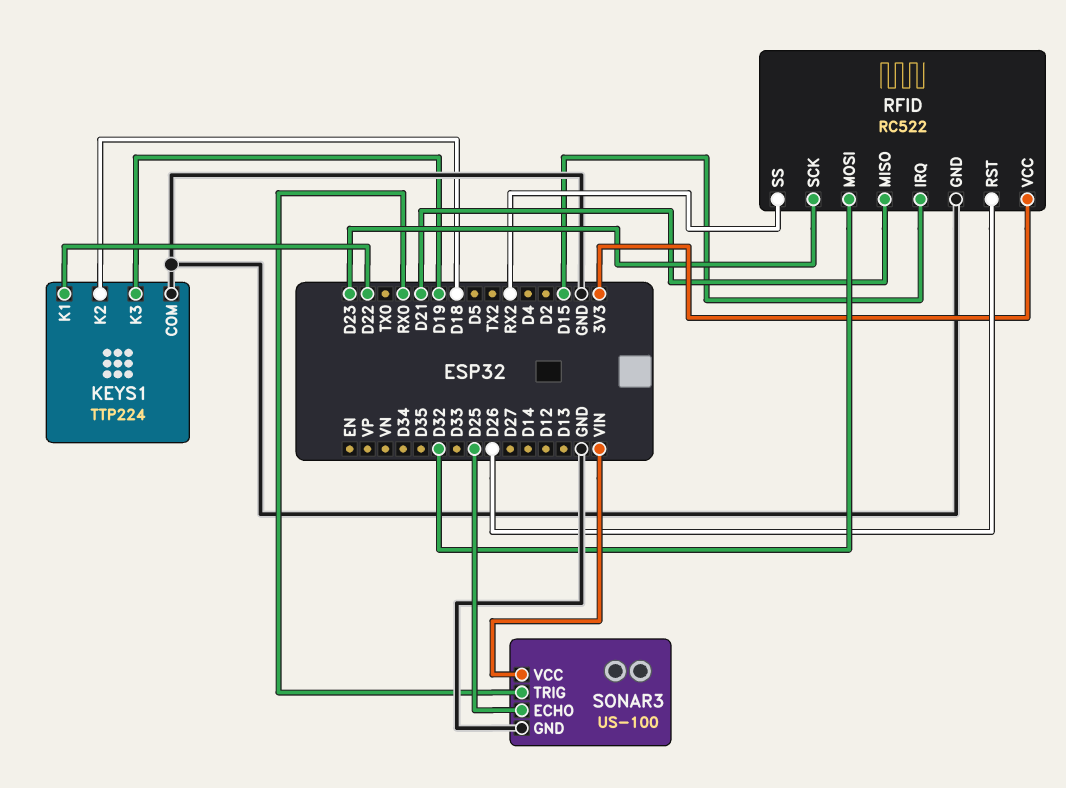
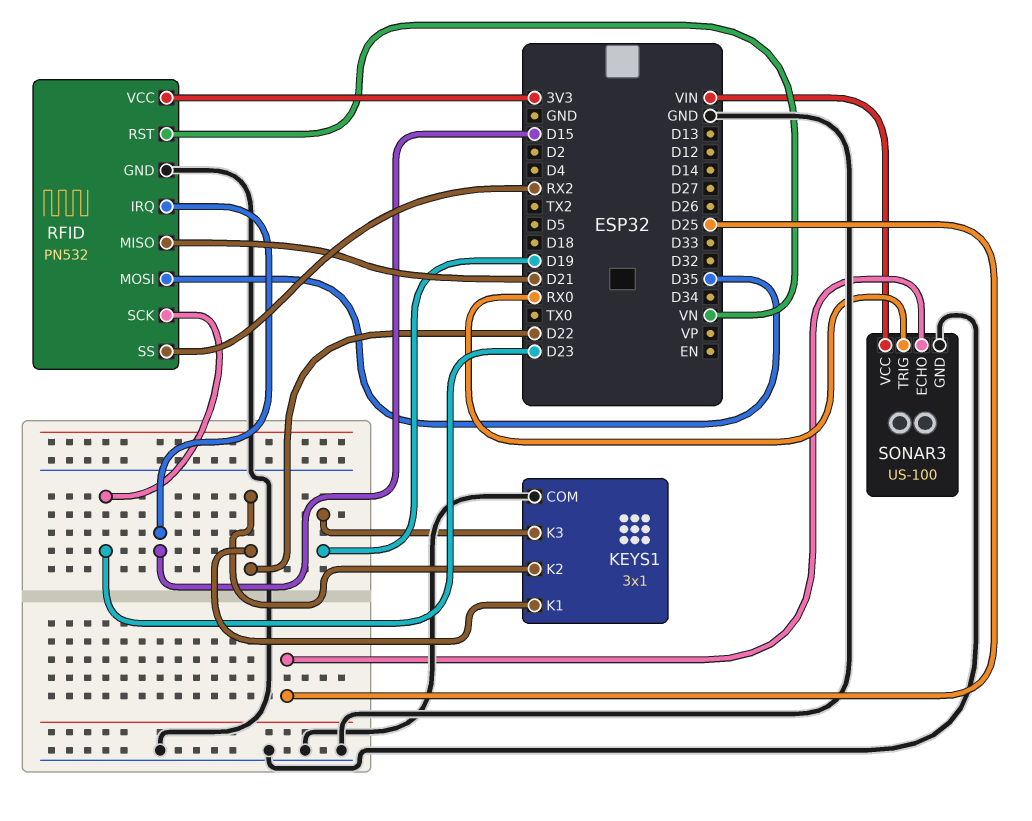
KEYS1: TTP224 -> 3x1
KEYS1 pin K2: D18 -> D22
RFID: RC522 -> PN532
RFID pin MOSI: D32 -> D35
RFID pin RST: D26 -> VN

